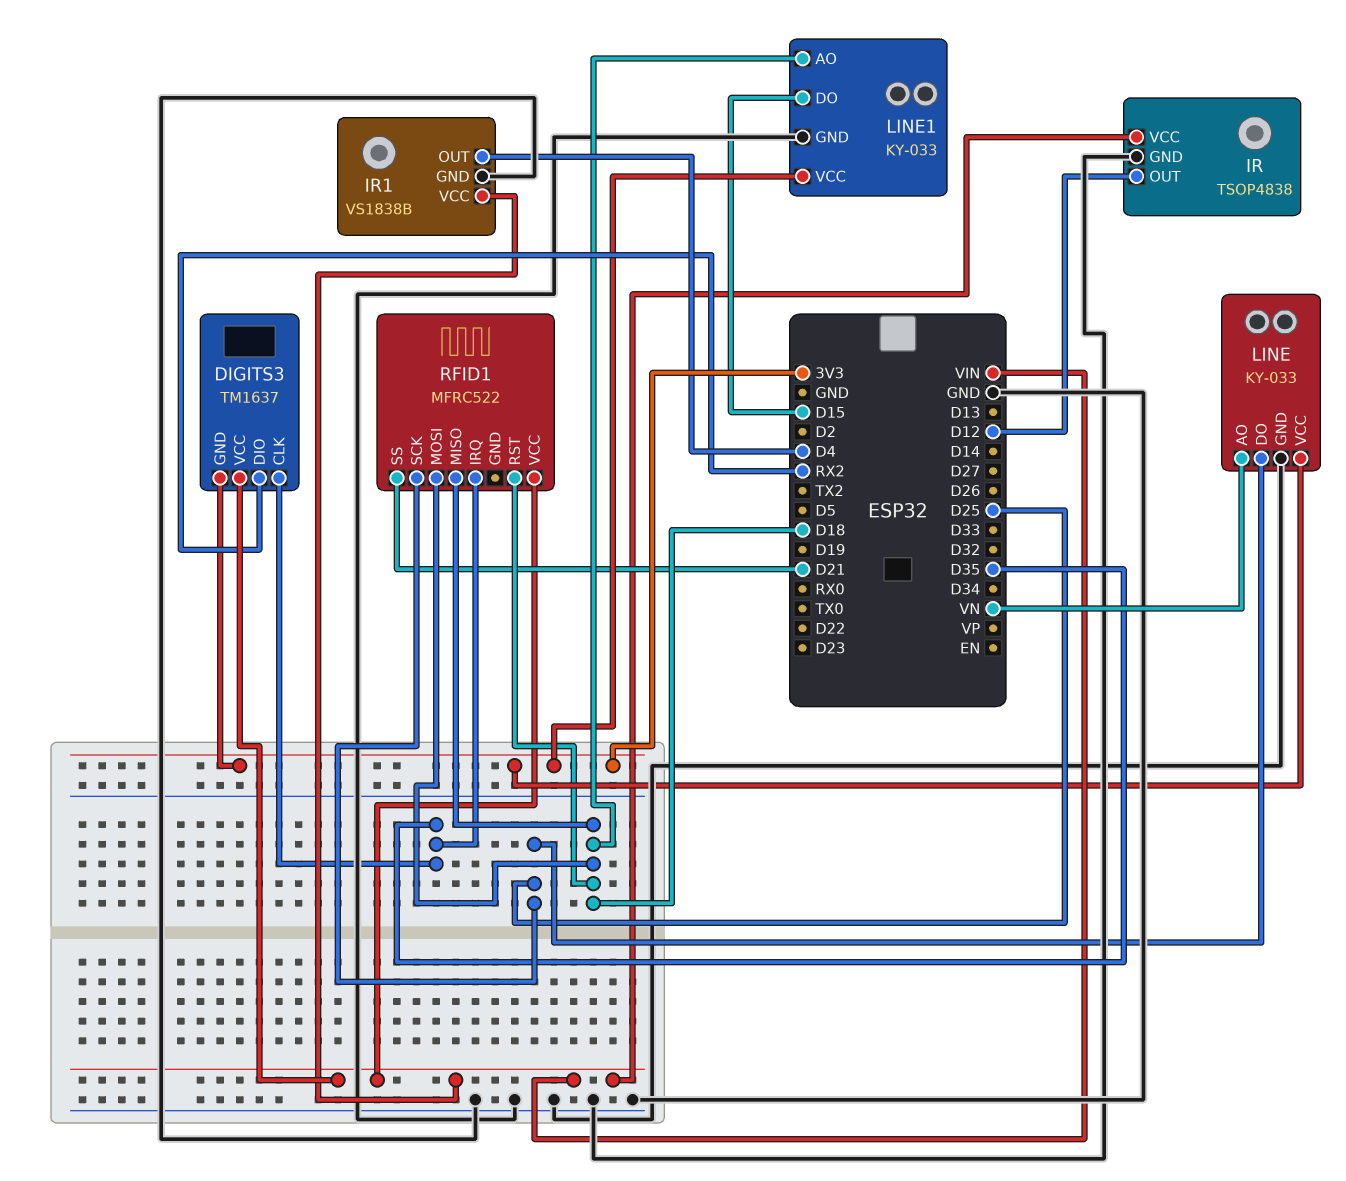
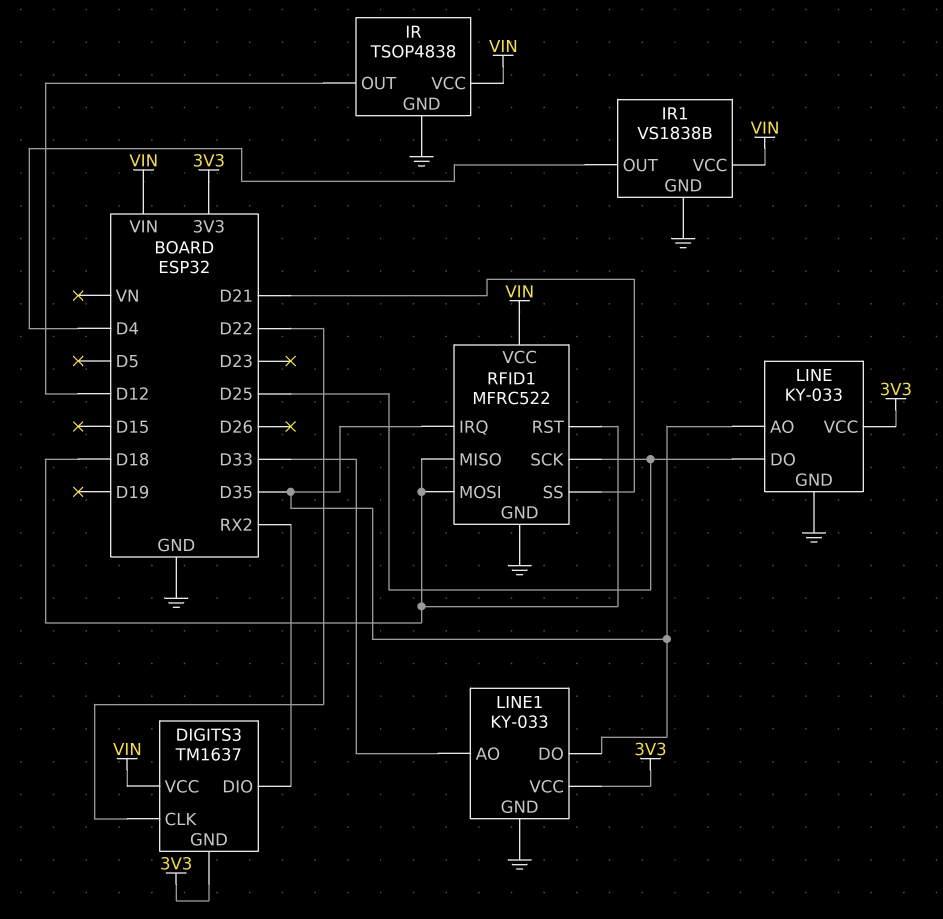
DIGITS3 pin CLK: D35 -> D22
LINE pin AO: VN -> D35
LINE1 pin AO: D18 -> D33
LINE1 pin DO: D15 -> D35
RFID1 pin GND: none -> GND

